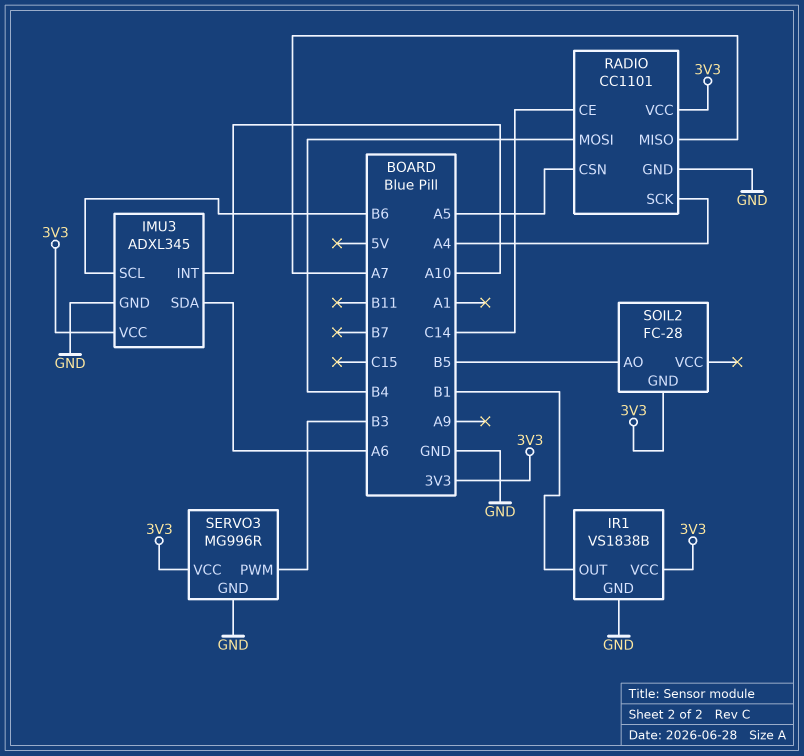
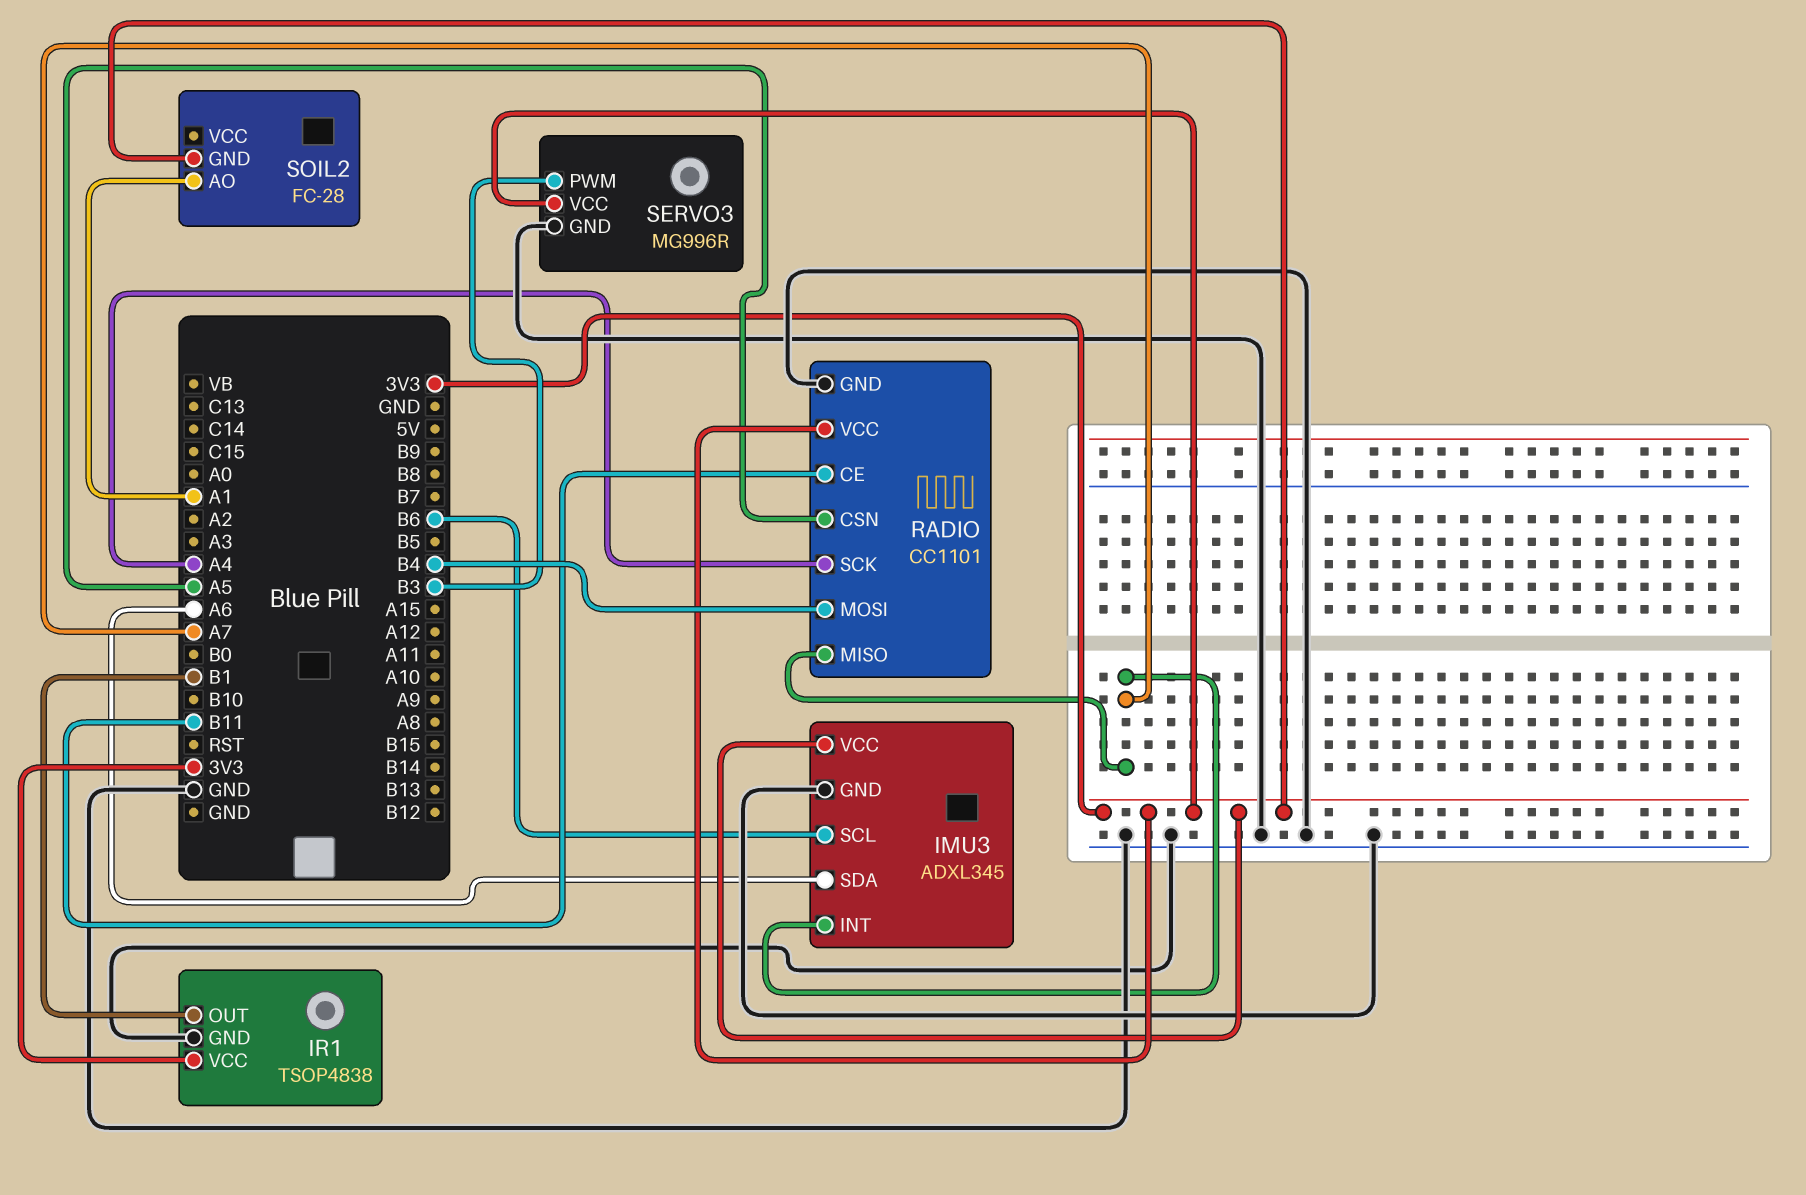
IMU3 pin INT: A10 -> A7
IR1: VS1838B -> TSOP4838
RADIO pin CE: C14 -> B11
SOIL2 pin AO: B5 -> A1

